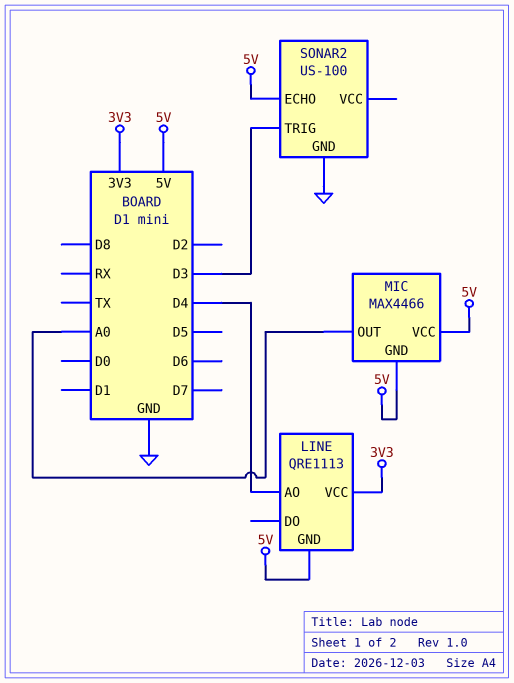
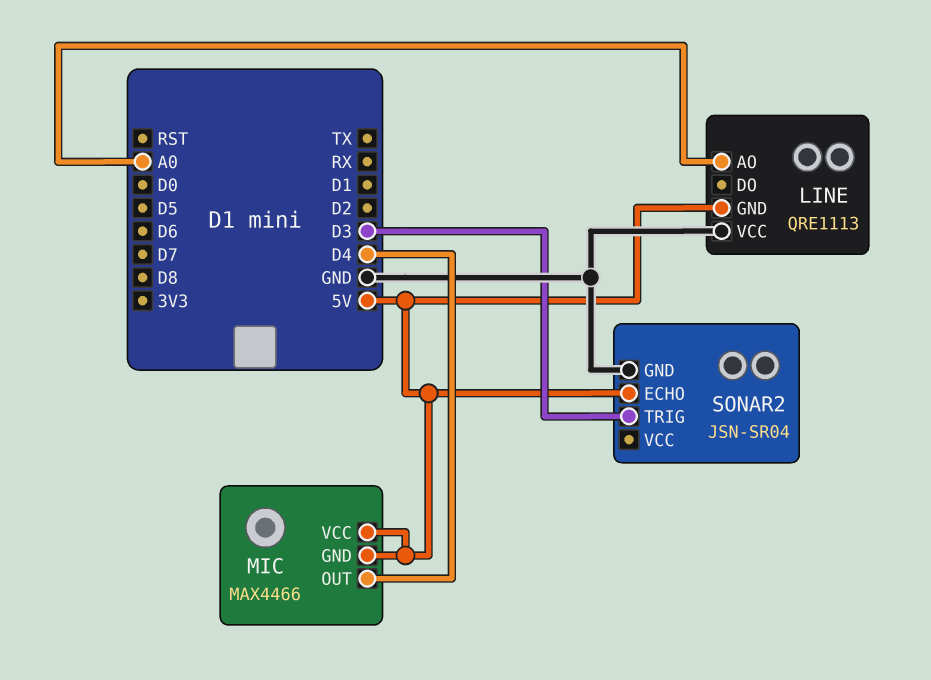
LINE pin AO: D4 -> A0
LINE pin VCC: 3V3 -> GND
MIC pin OUT: A0 -> D4
SONAR2: US-100 -> JSN-SR04

